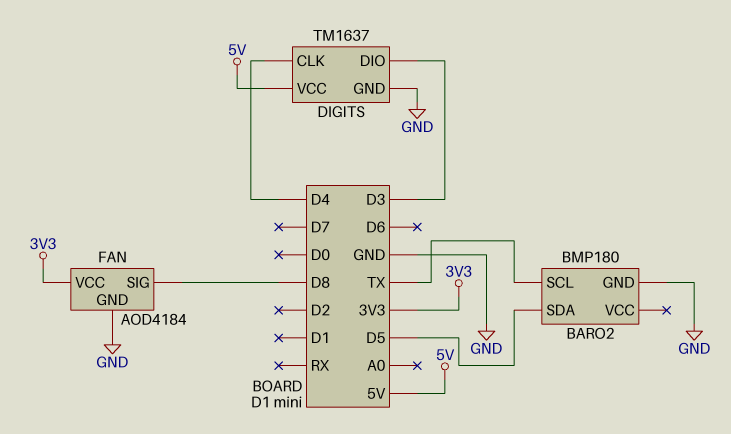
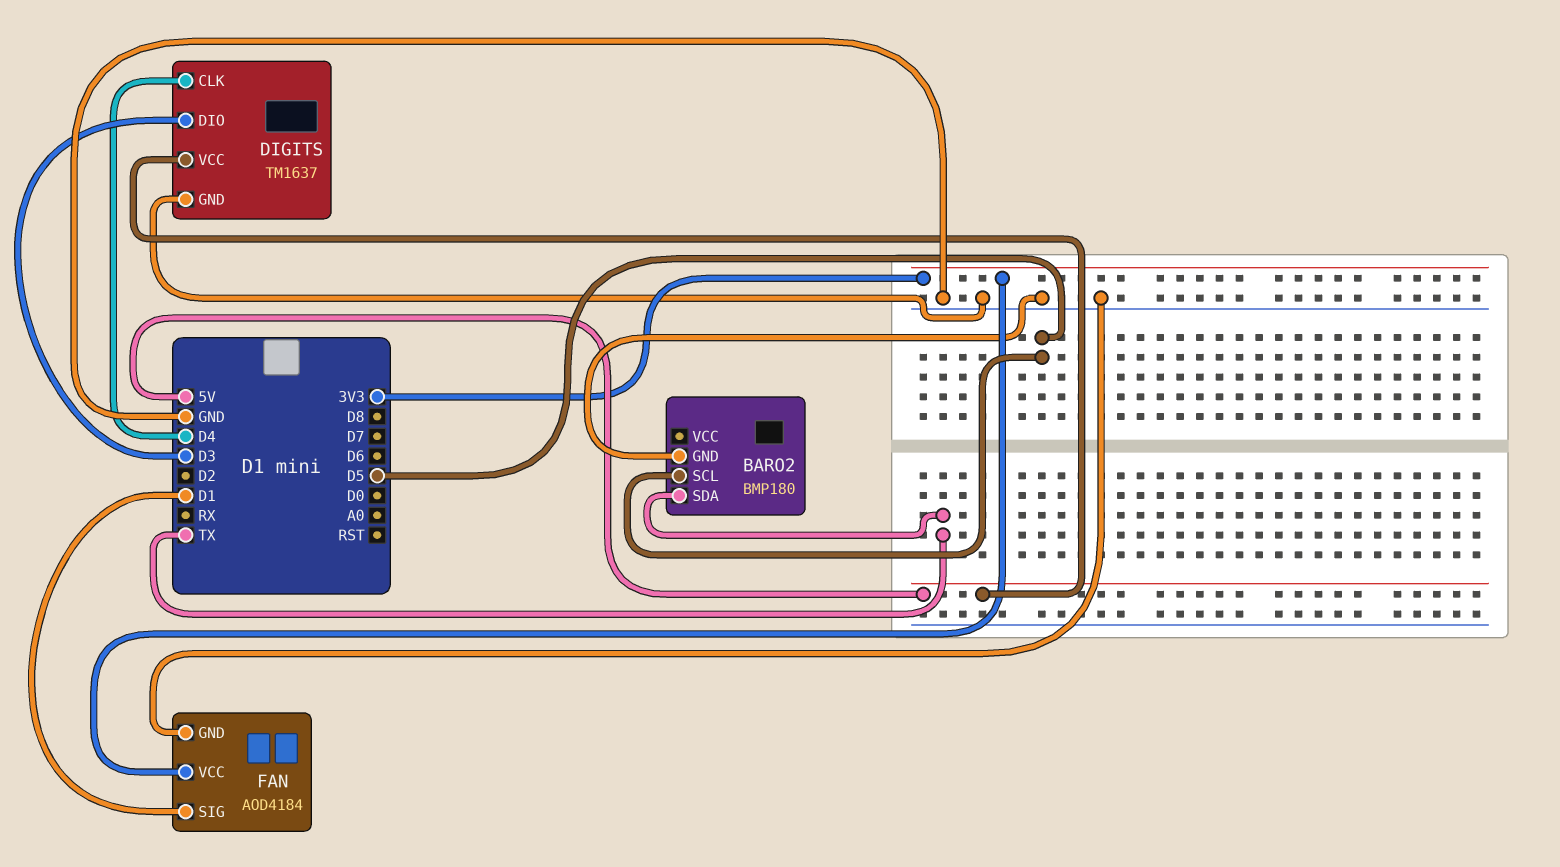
BARO2 pin SCL: TX -> D5
BARO2 pin SDA: D5 -> TX
FAN pin SIG: D8 -> D1

